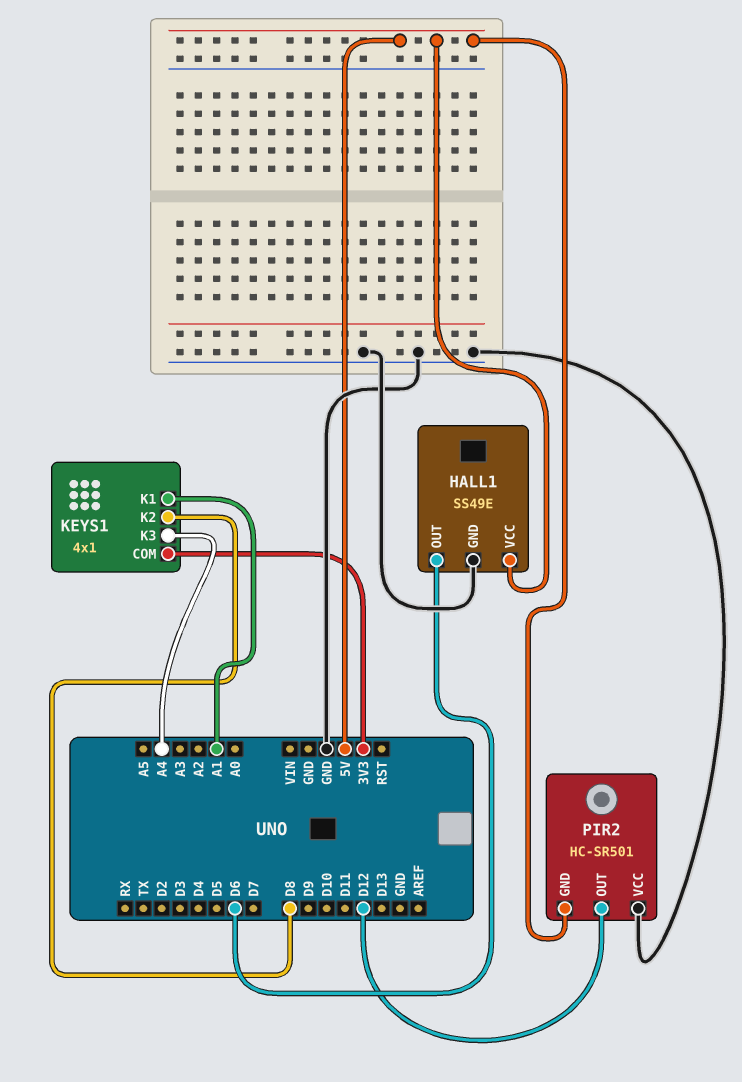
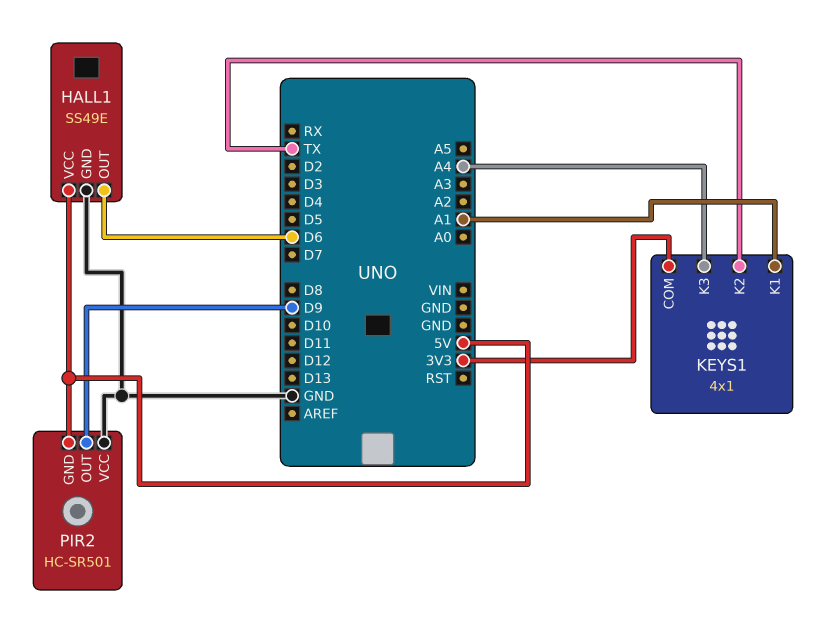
KEYS1 pin K2: D8 -> TX
PIR2 pin OUT: D12 -> D9

